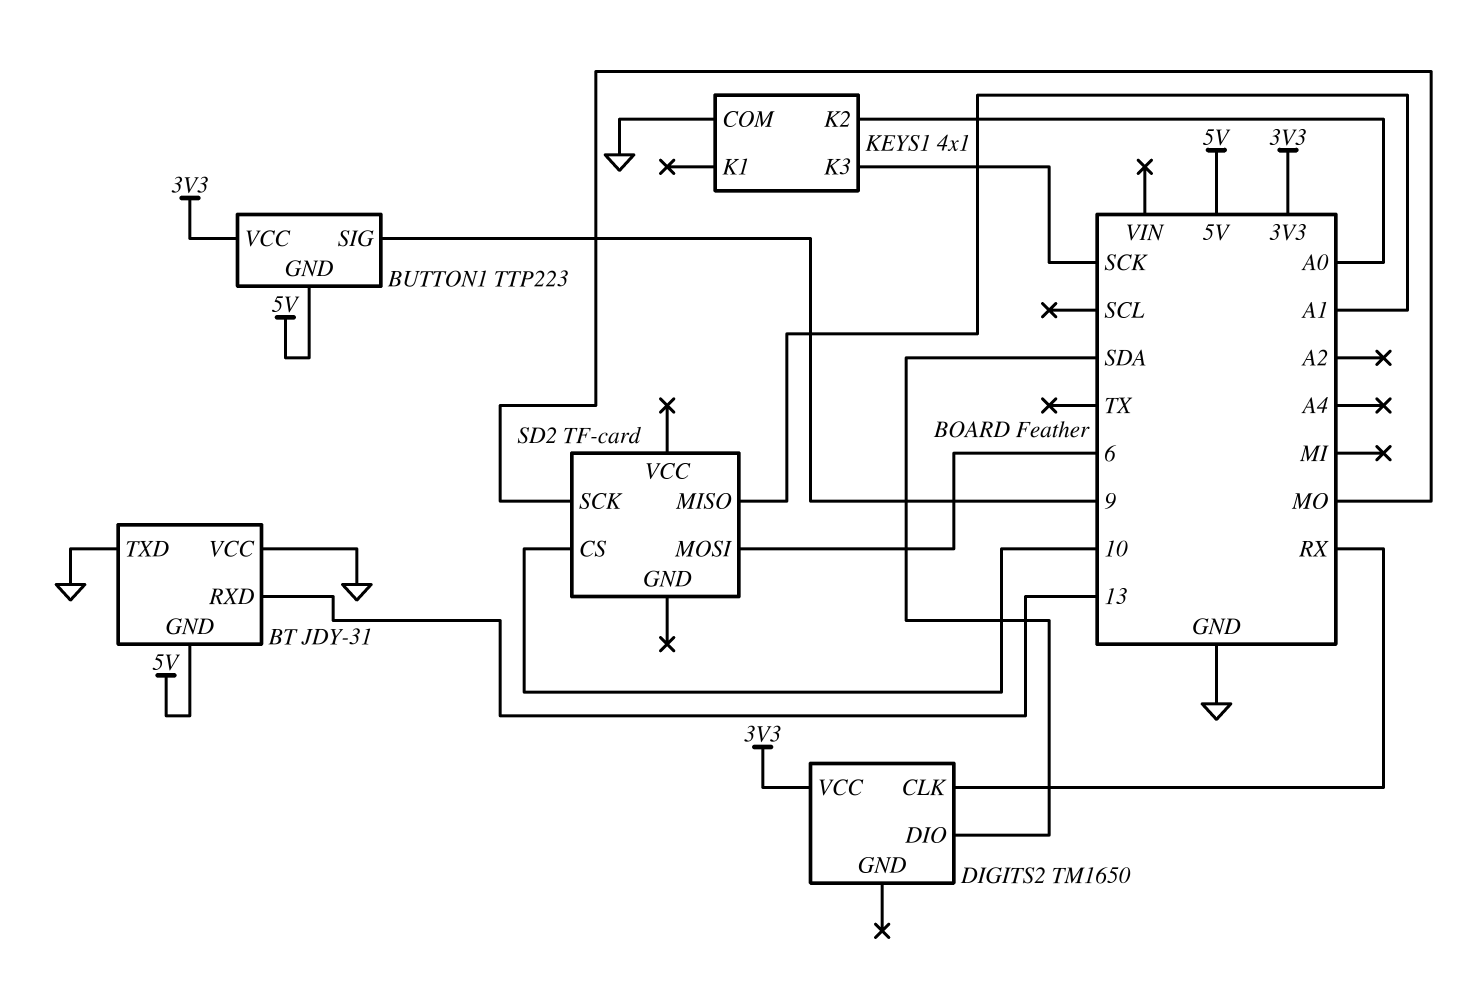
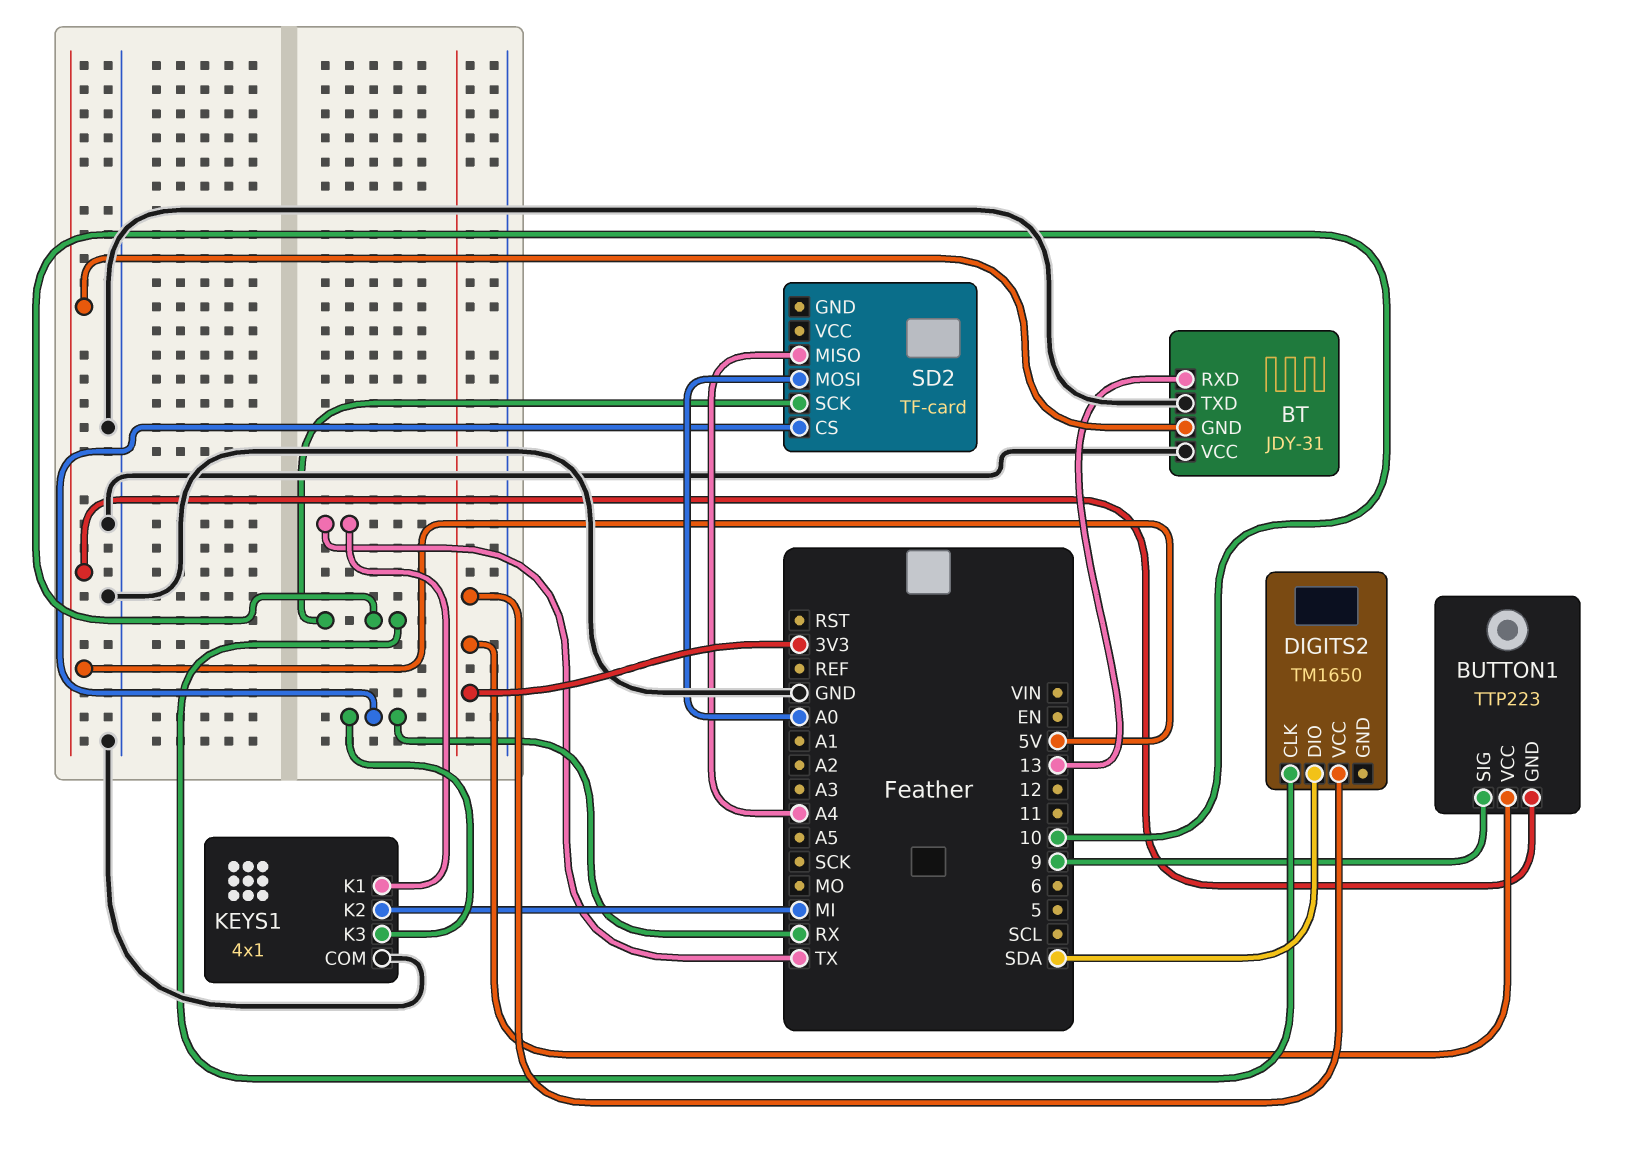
DIGITS2 pin CLK: RX -> 10
KEYS1 pin K1: none -> TX
KEYS1 pin K2: A0 -> MI
KEYS1 pin K3: SCK -> RX
SD2 pin CS: 10 -> RX
SD2 pin MISO: A1 -> A4
SD2 pin MOSI: 6 -> A0
SD2 pin SCK: MO -> 10

